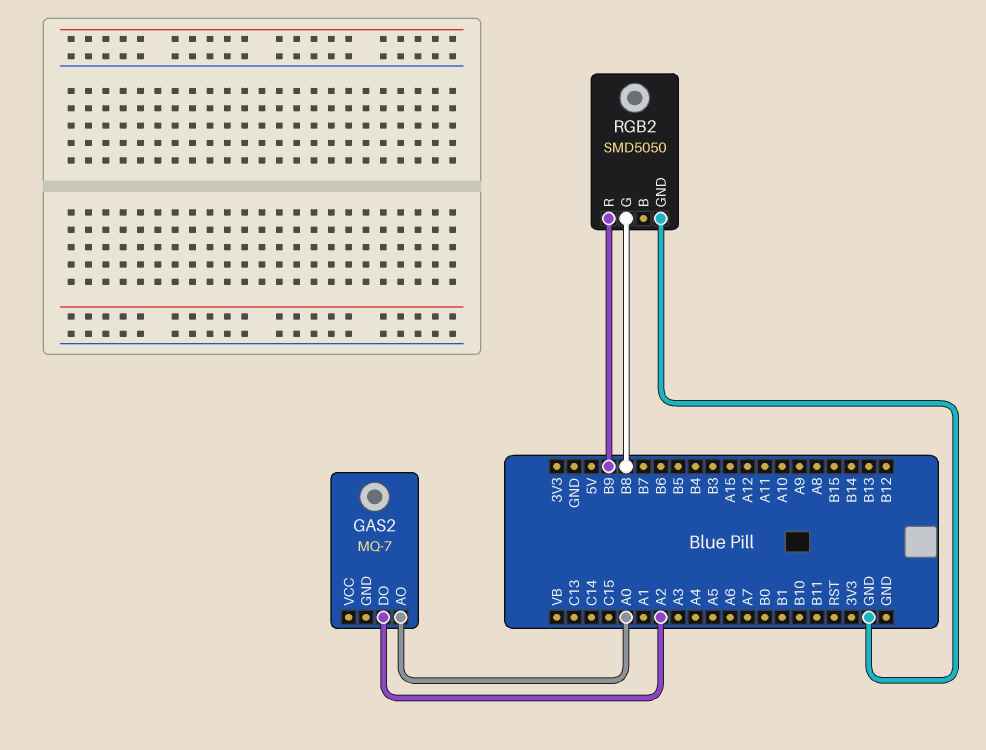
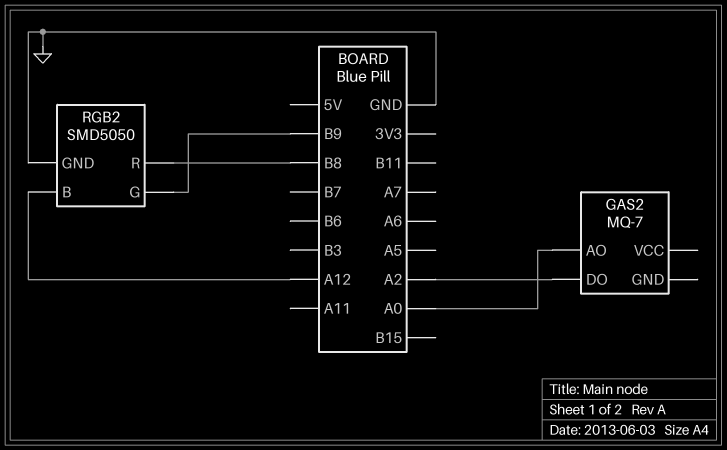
RGB2 pin B: none -> A12
RGB2 pin G: B8 -> B9
RGB2 pin R: B9 -> B8

